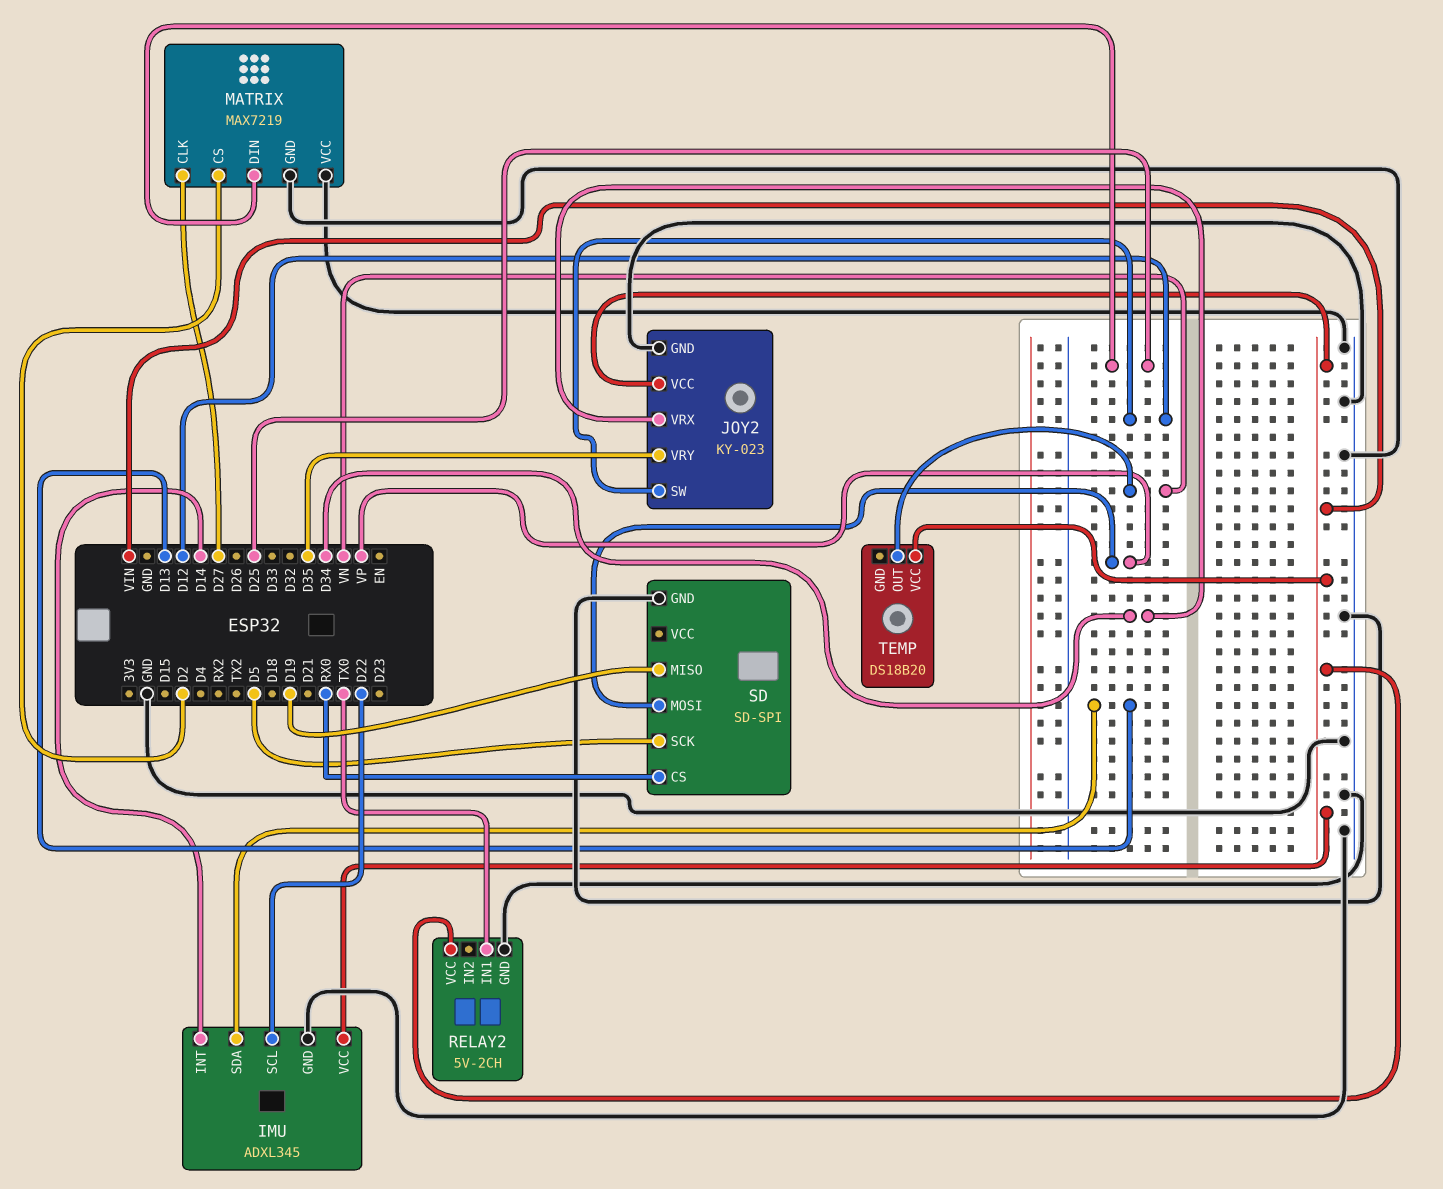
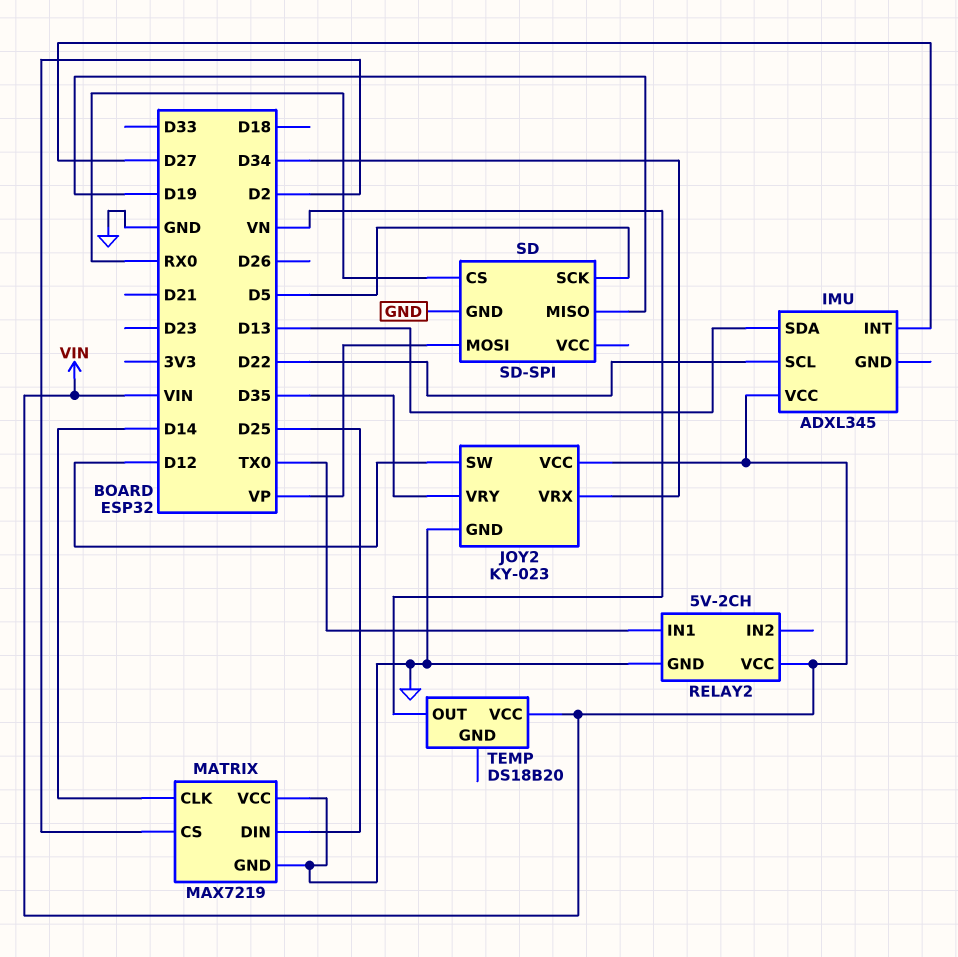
IMU pin GND: GND -> none
IMU pin INT: D14 -> D27
MATRIX pin CLK: D27 -> D14

